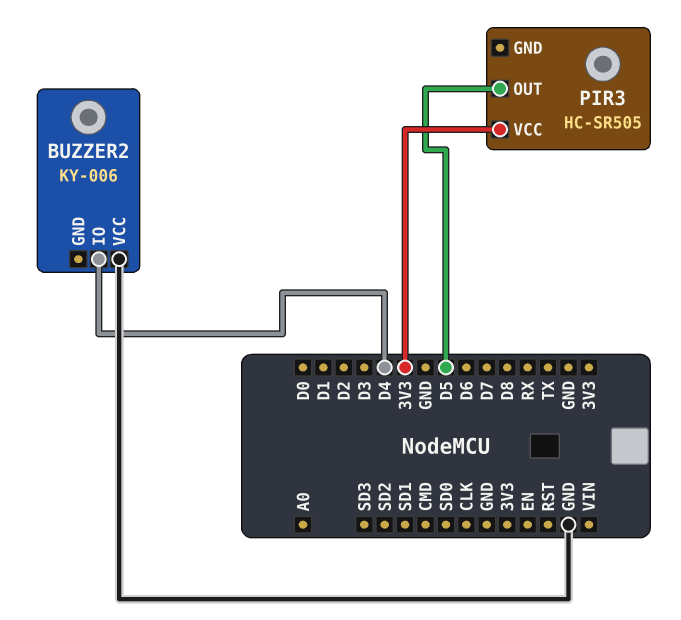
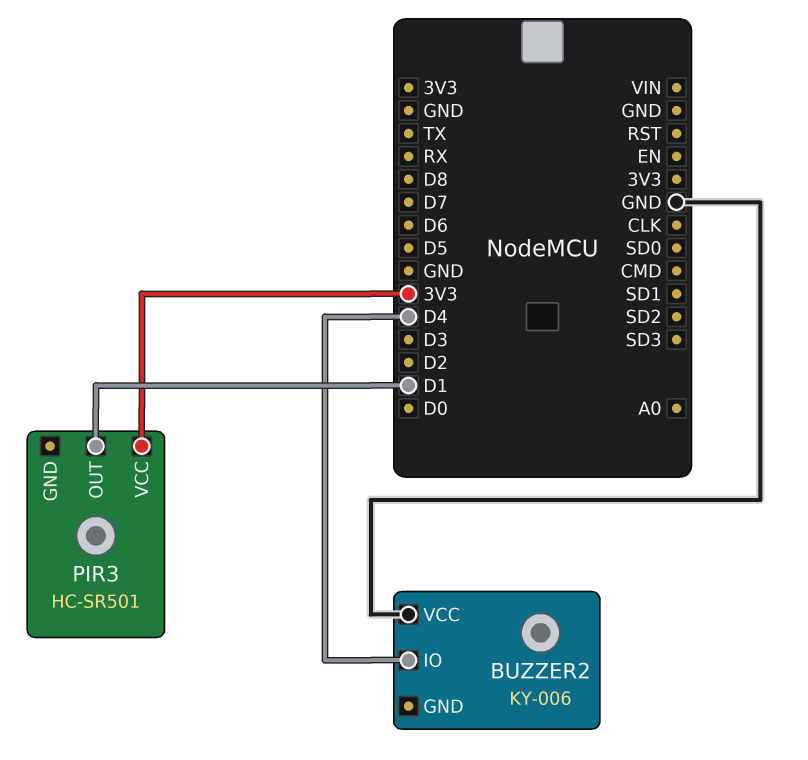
PIR3: HC-SR505 -> HC-SR501
PIR3 pin OUT: D5 -> D1

